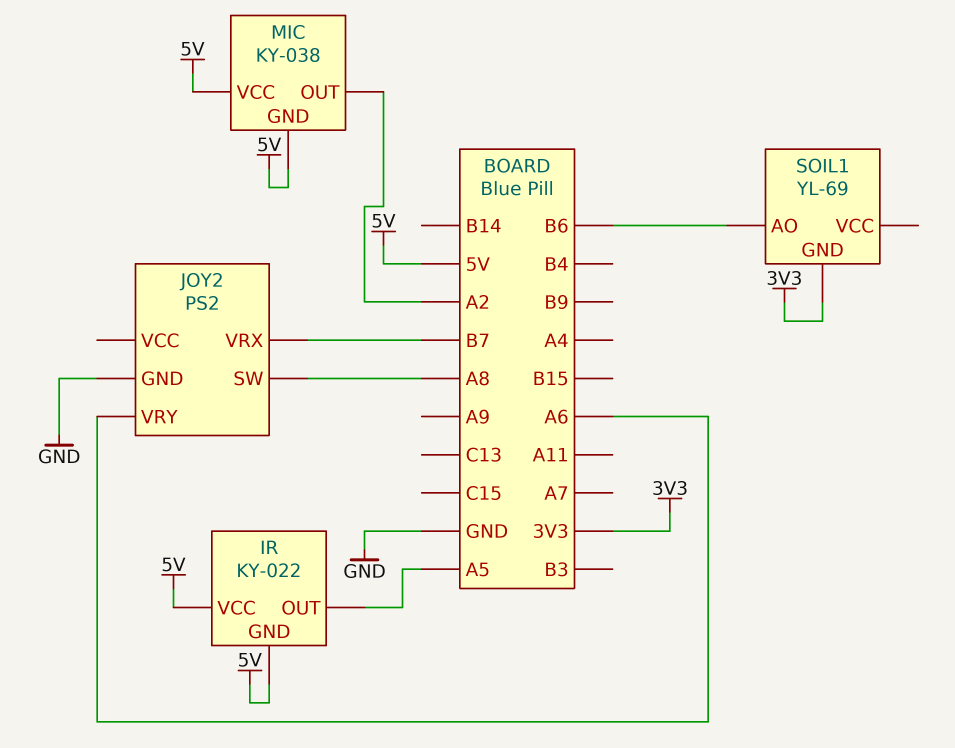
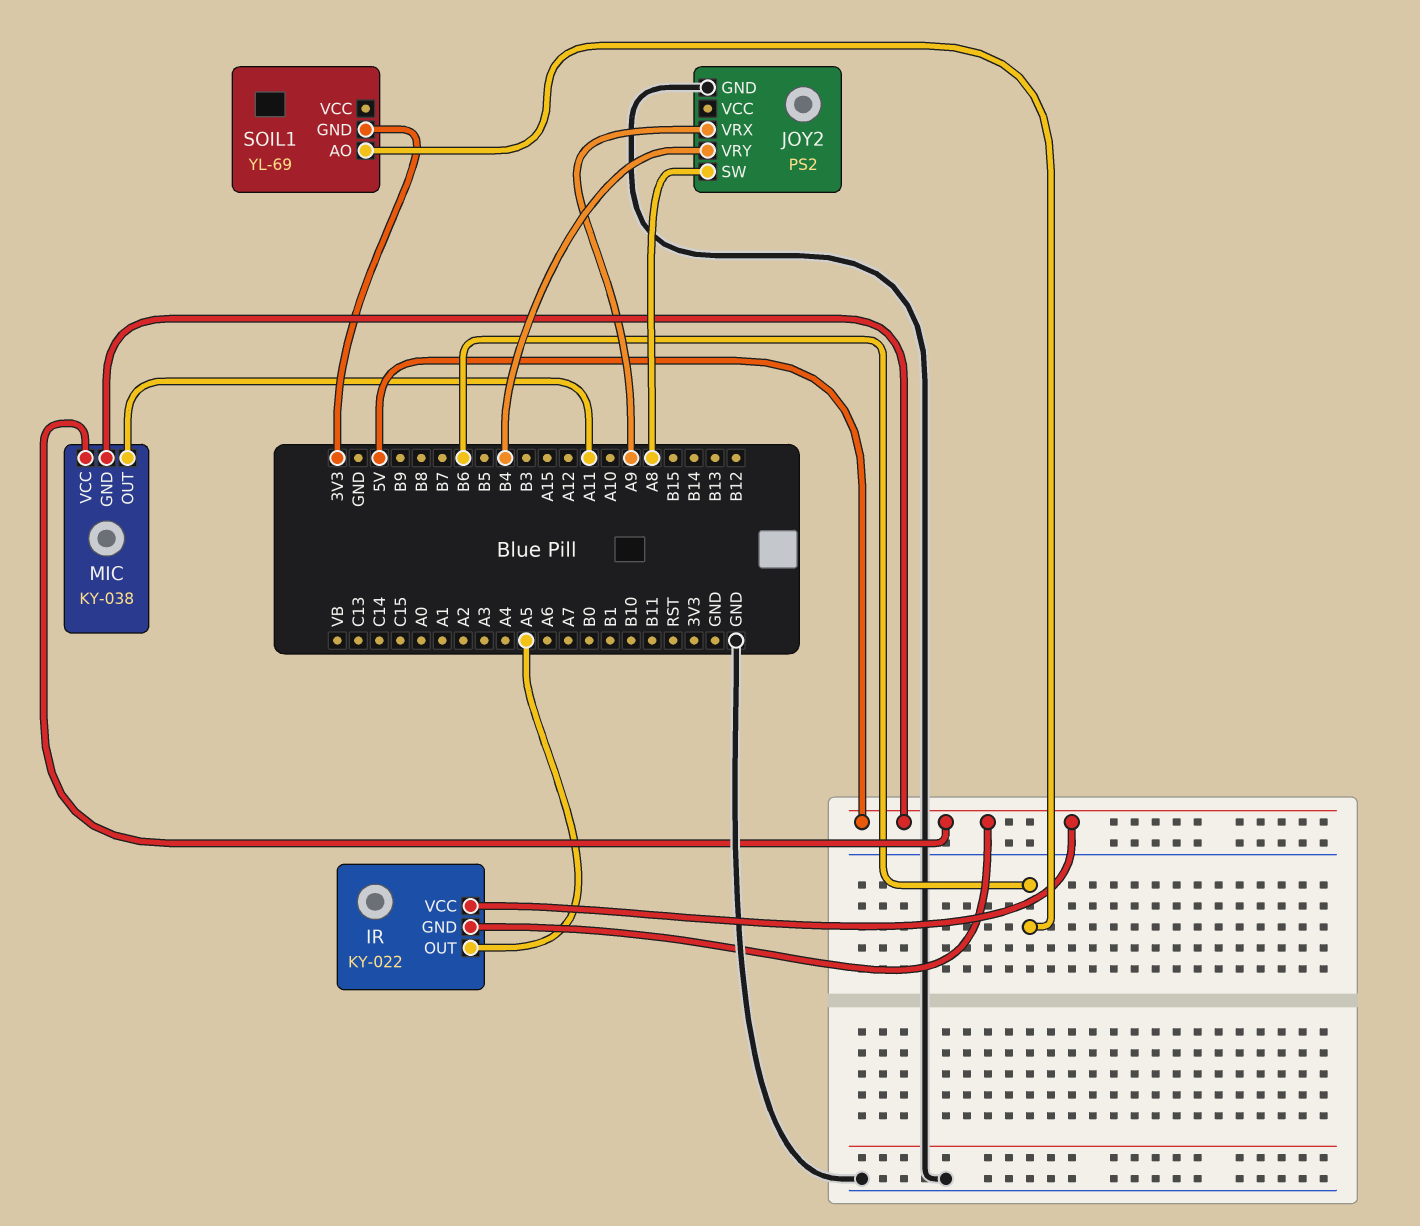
JOY2 pin VRX: B7 -> A9
JOY2 pin VRY: A6 -> B4
MIC pin OUT: A2 -> A11

